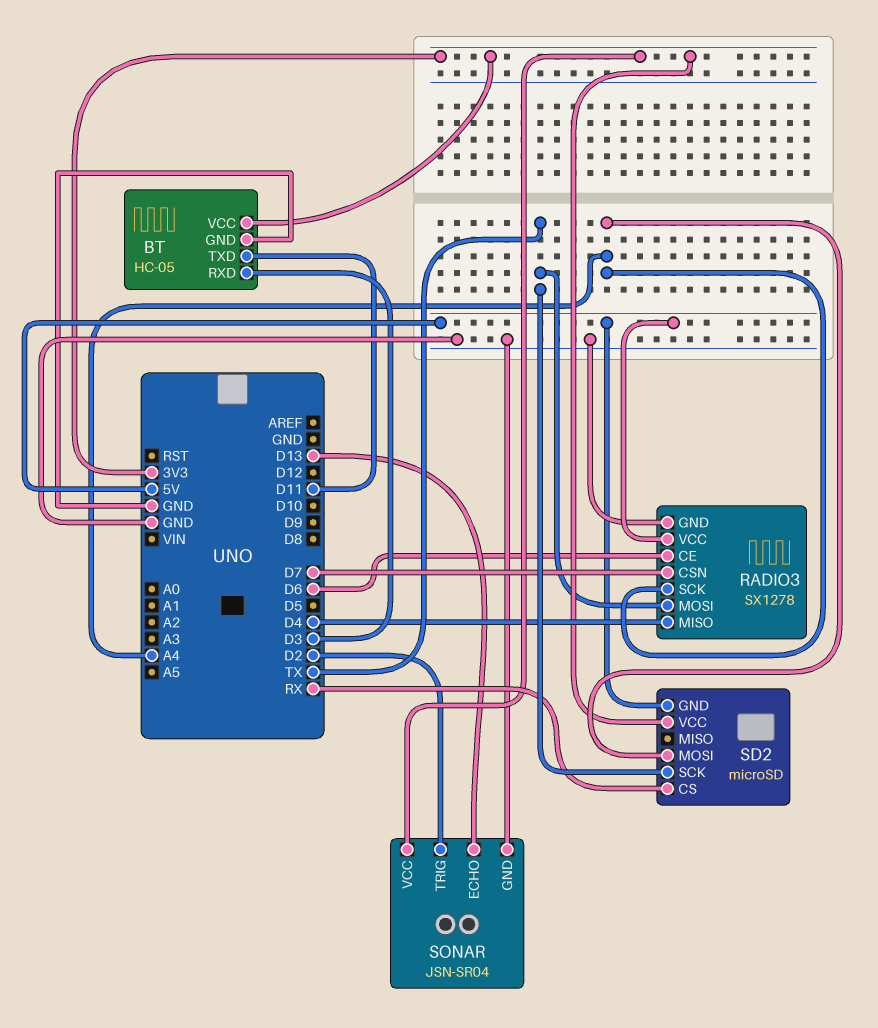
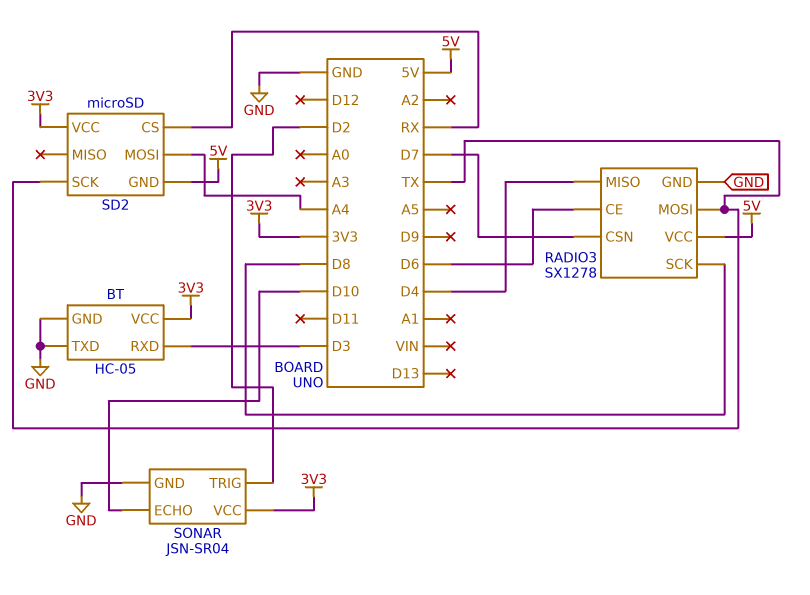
BT pin TXD: D11 -> GND
RADIO3 pin SCK: A4 -> D8
SONAR pin ECHO: D13 -> D10

